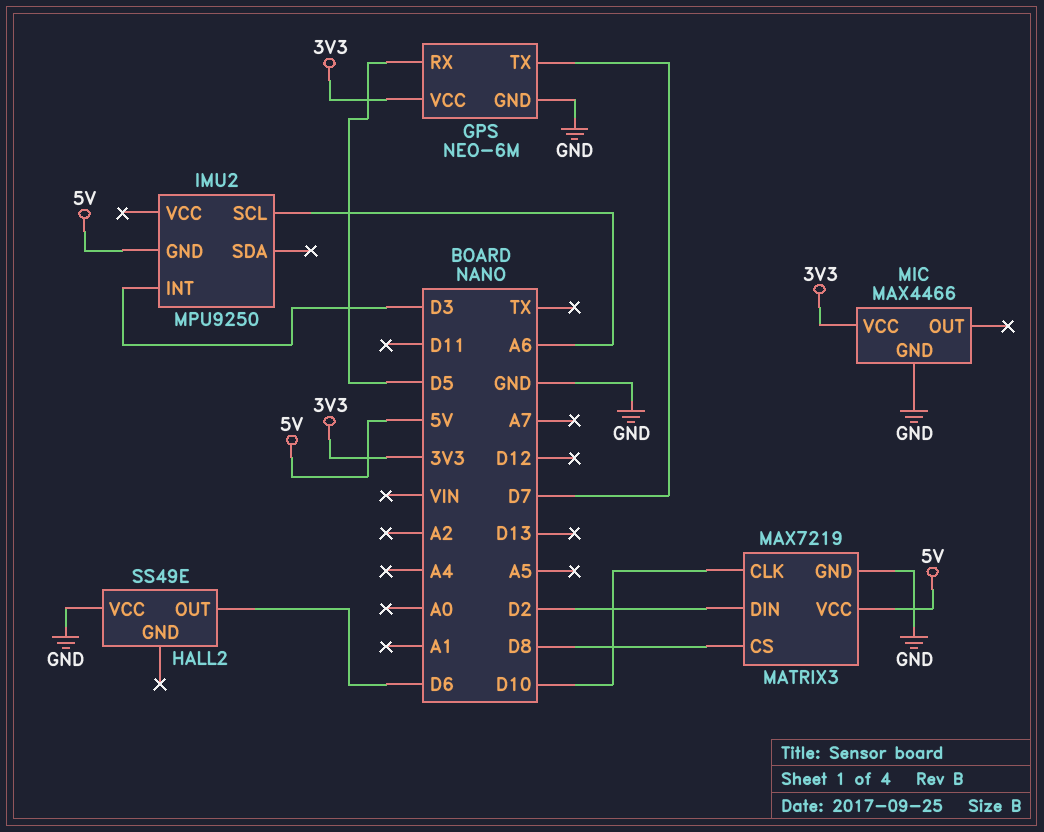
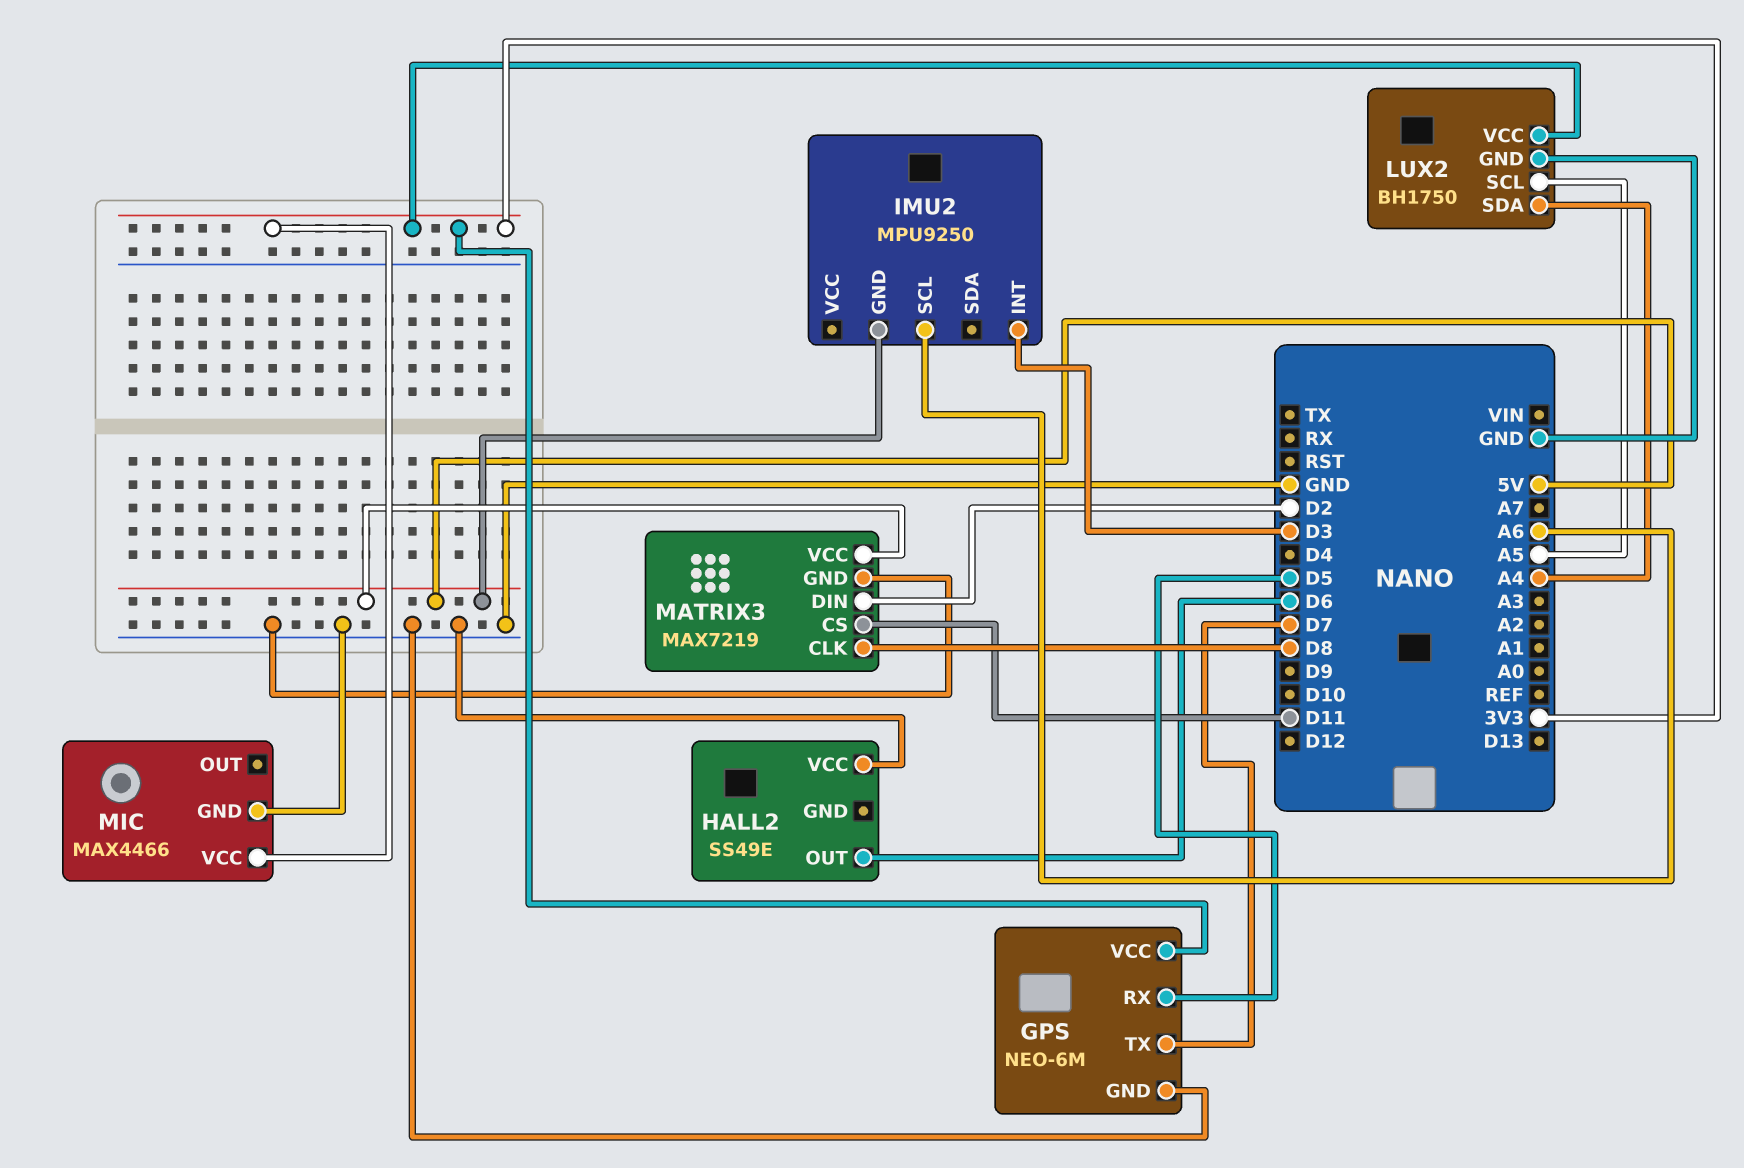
LUX2: none -> BH1750
LUX2 pin GND: none -> GND
LUX2 pin SCL: none -> A5
LUX2 pin SDA: none -> A4
LUX2 pin VCC: none -> 3V3
MATRIX3 pin CLK: D10 -> D8
MATRIX3 pin CS: D8 -> D11

